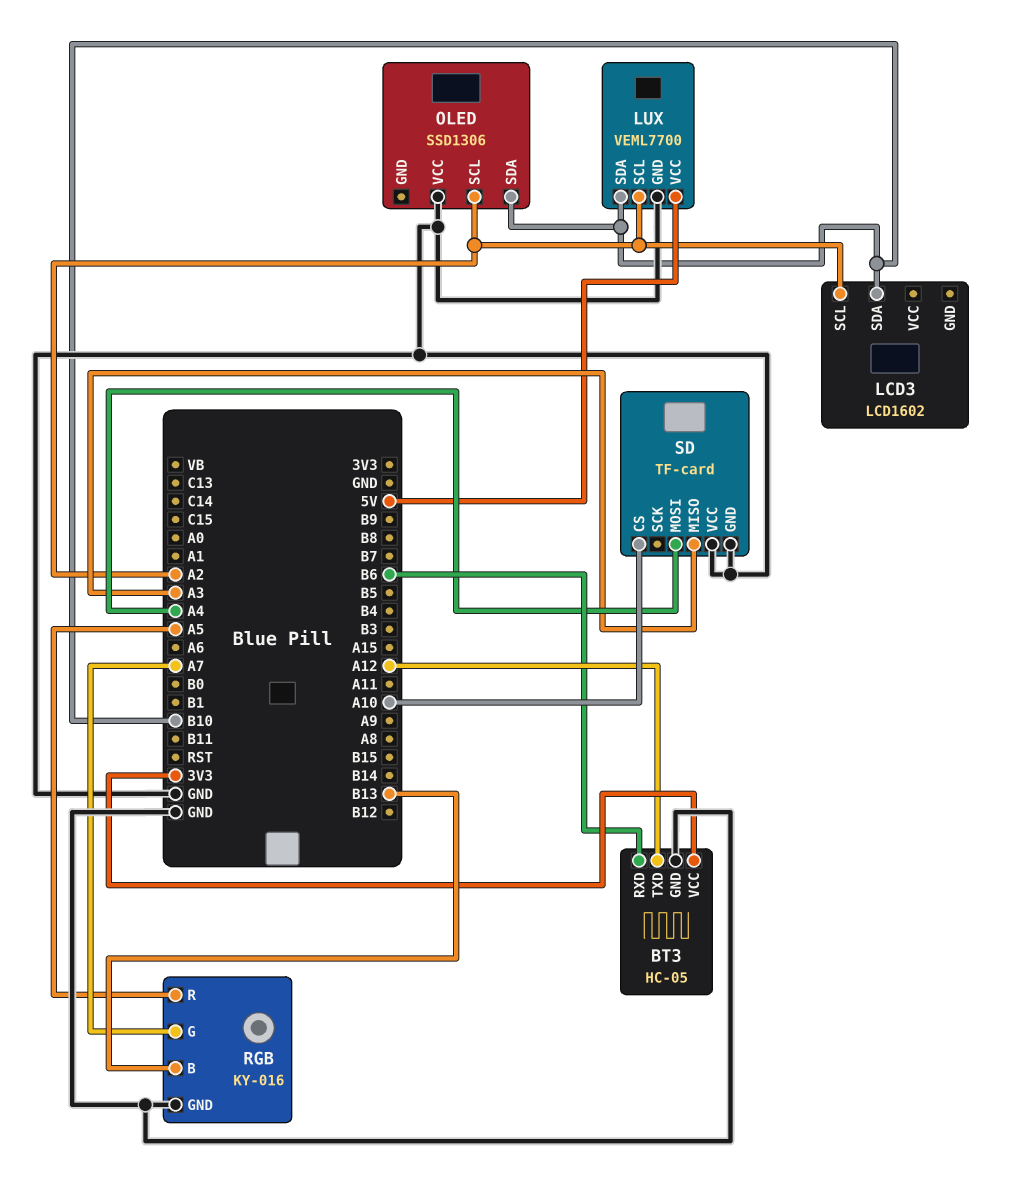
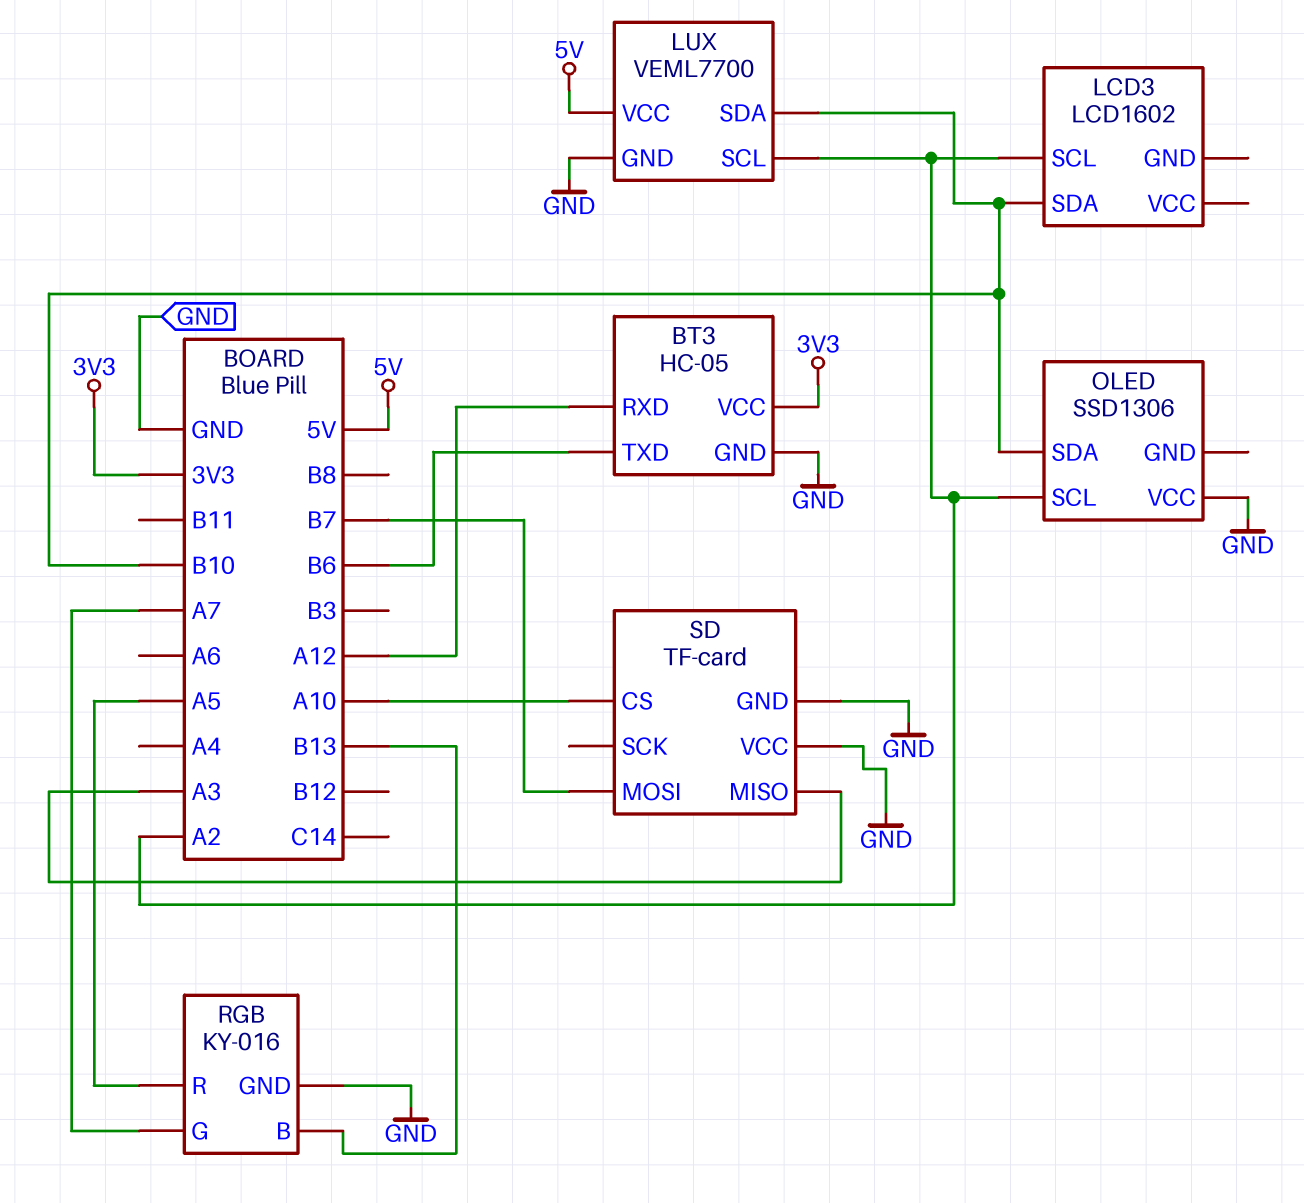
BT3 pin RXD: B6 -> A12
BT3 pin TXD: A12 -> B6
SD pin MOSI: A4 -> B7

